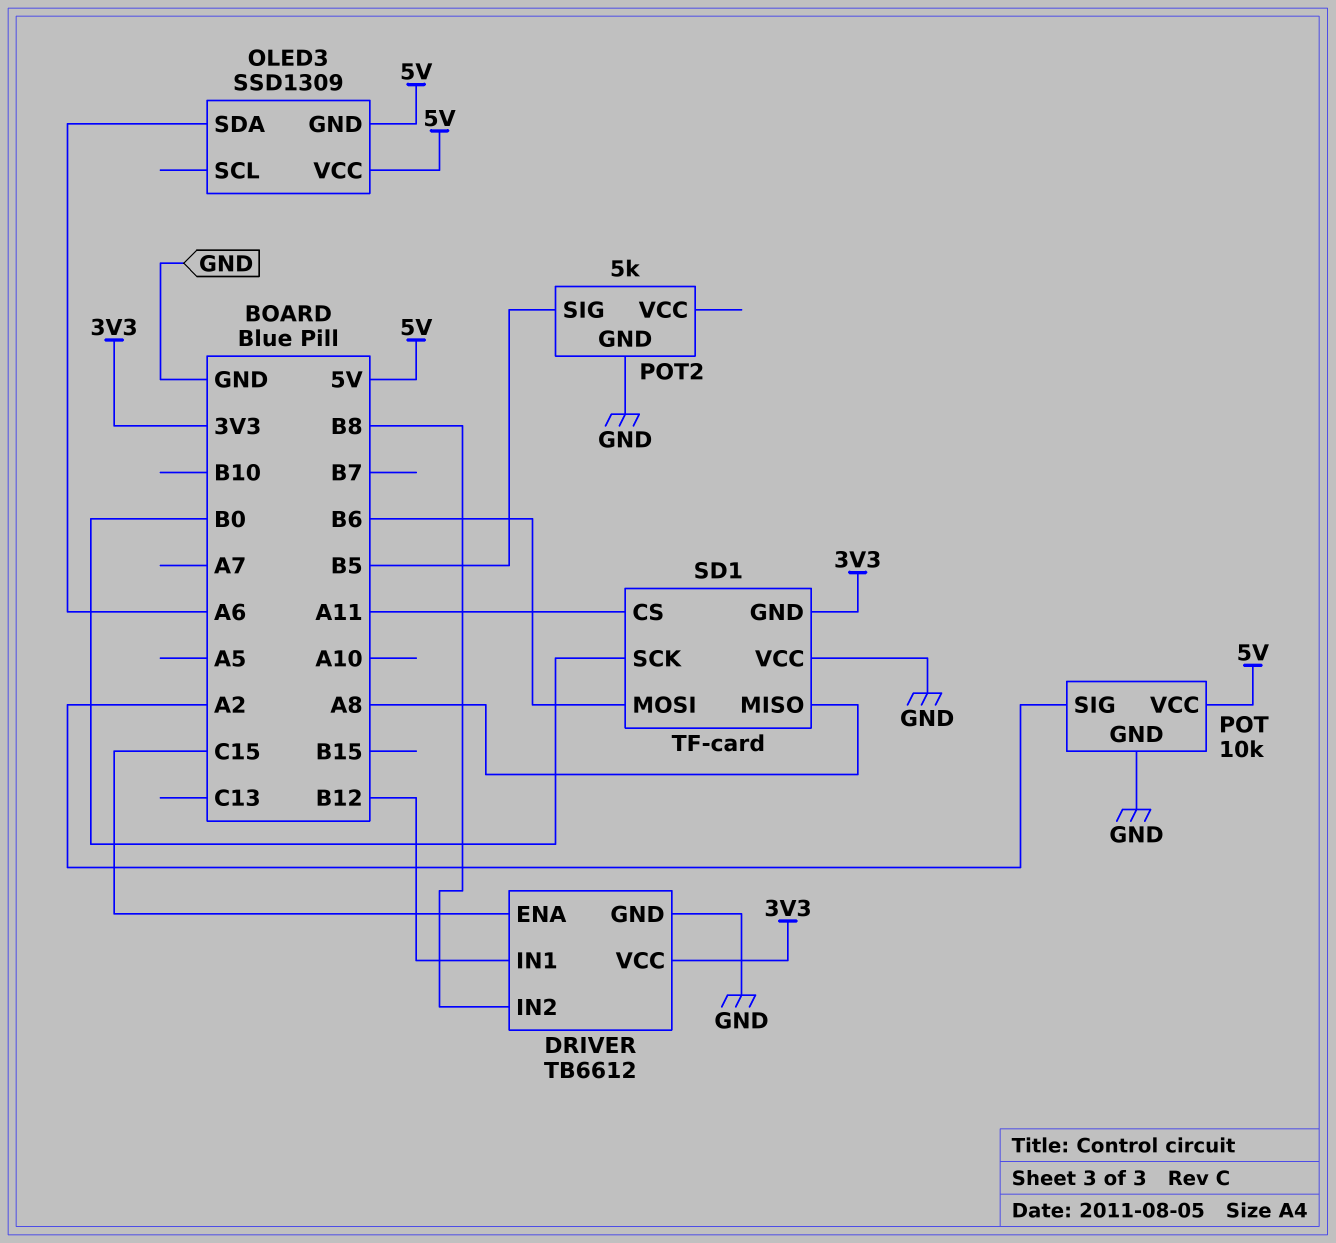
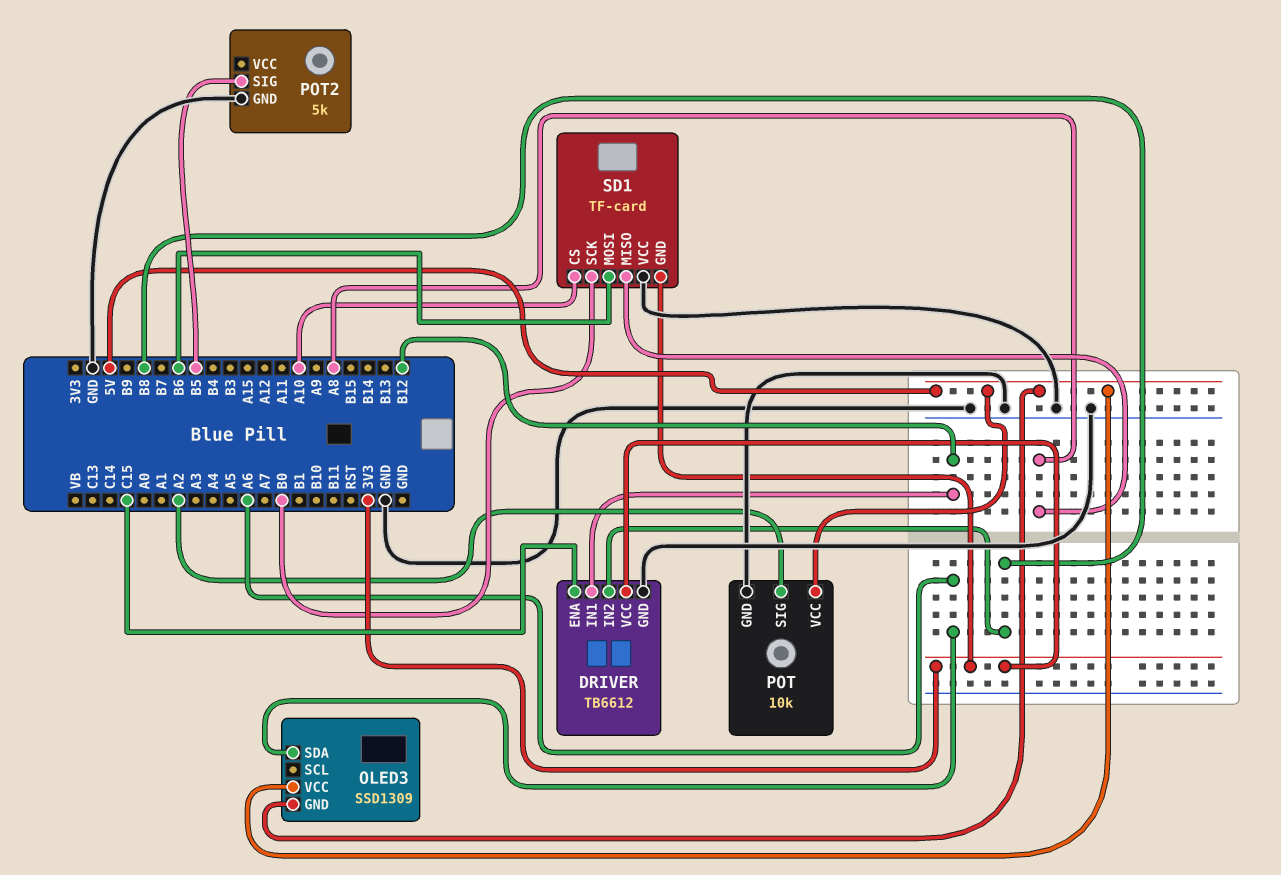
SD1 pin CS: A11 -> A10

